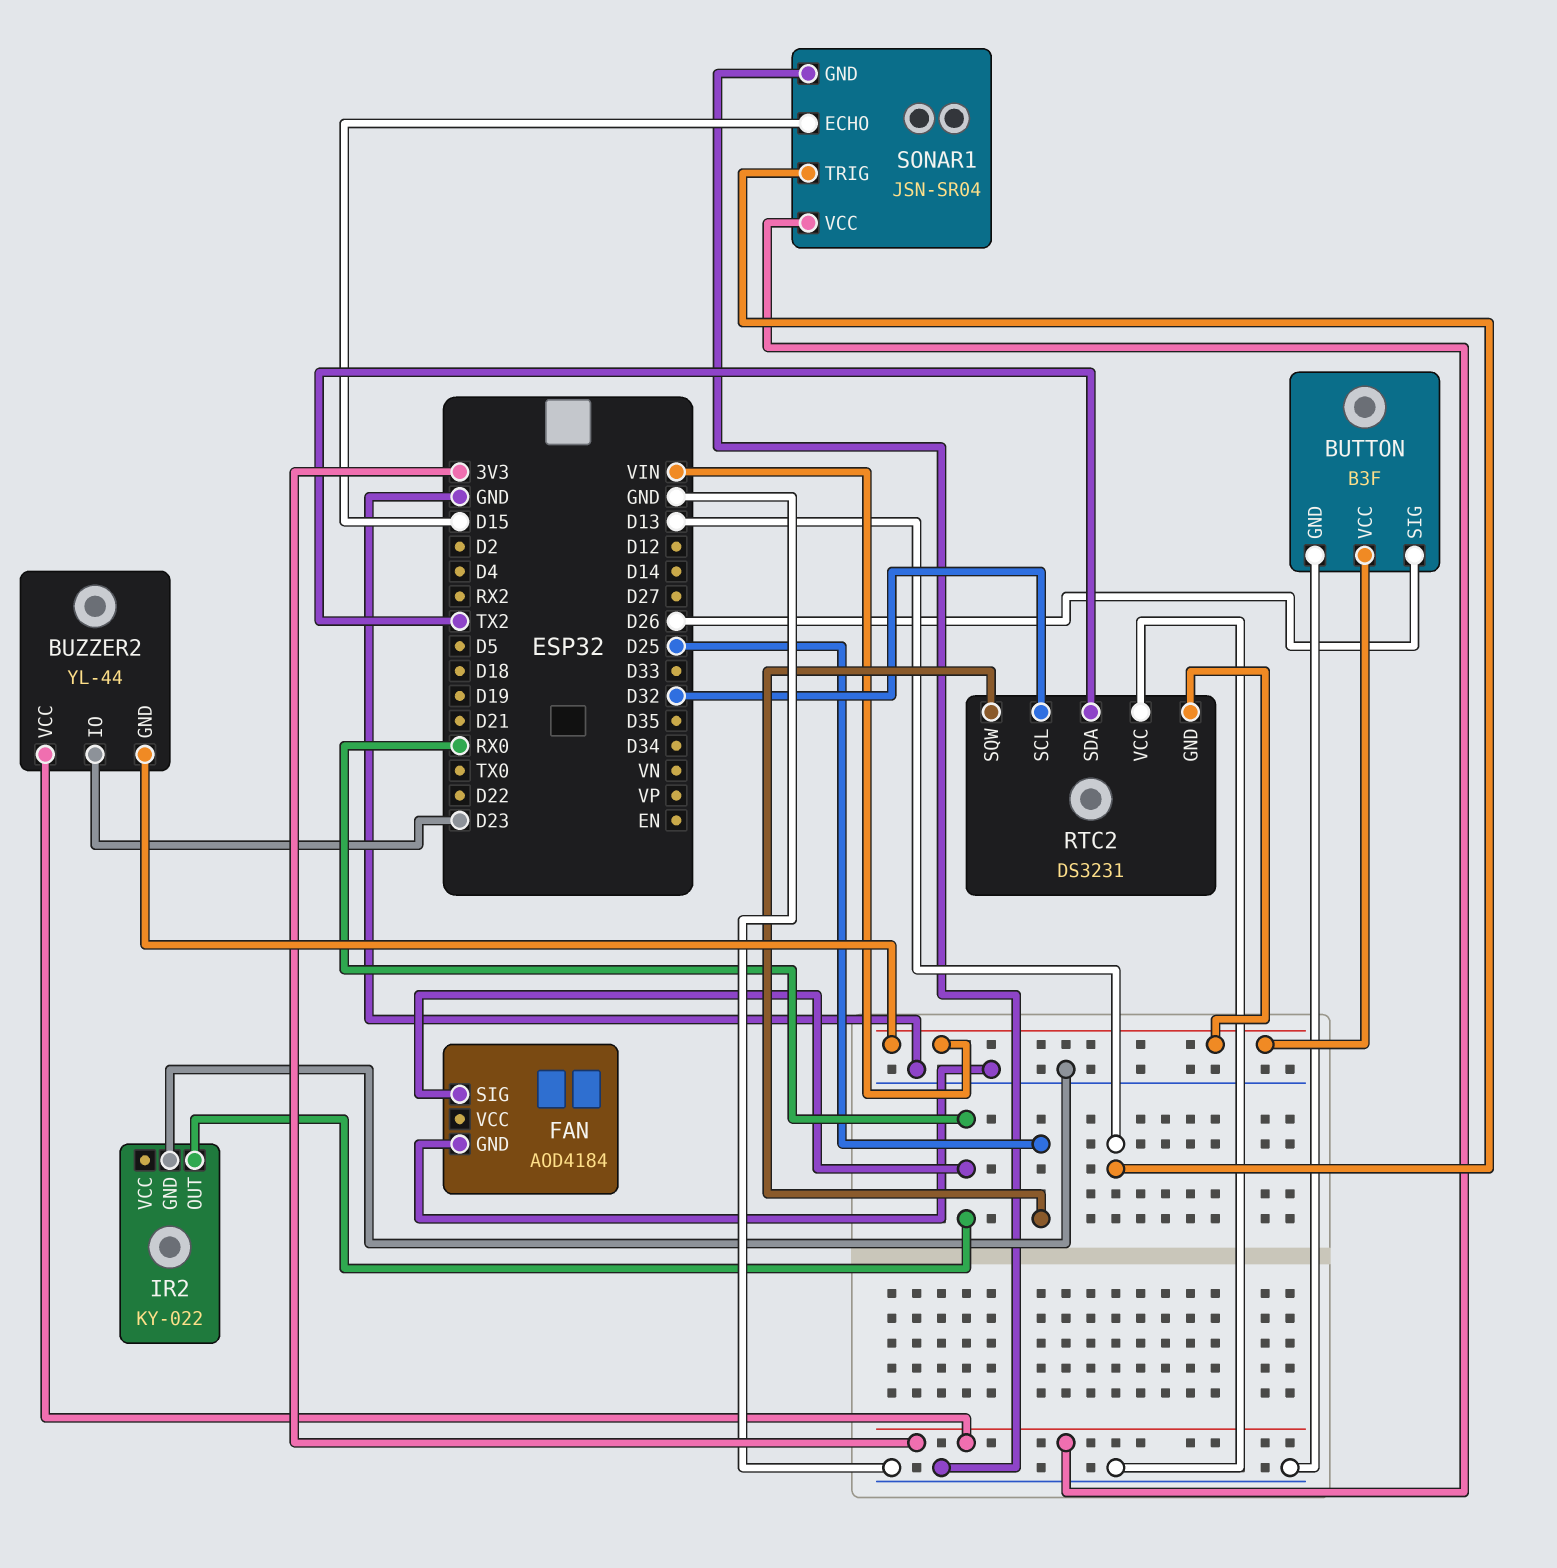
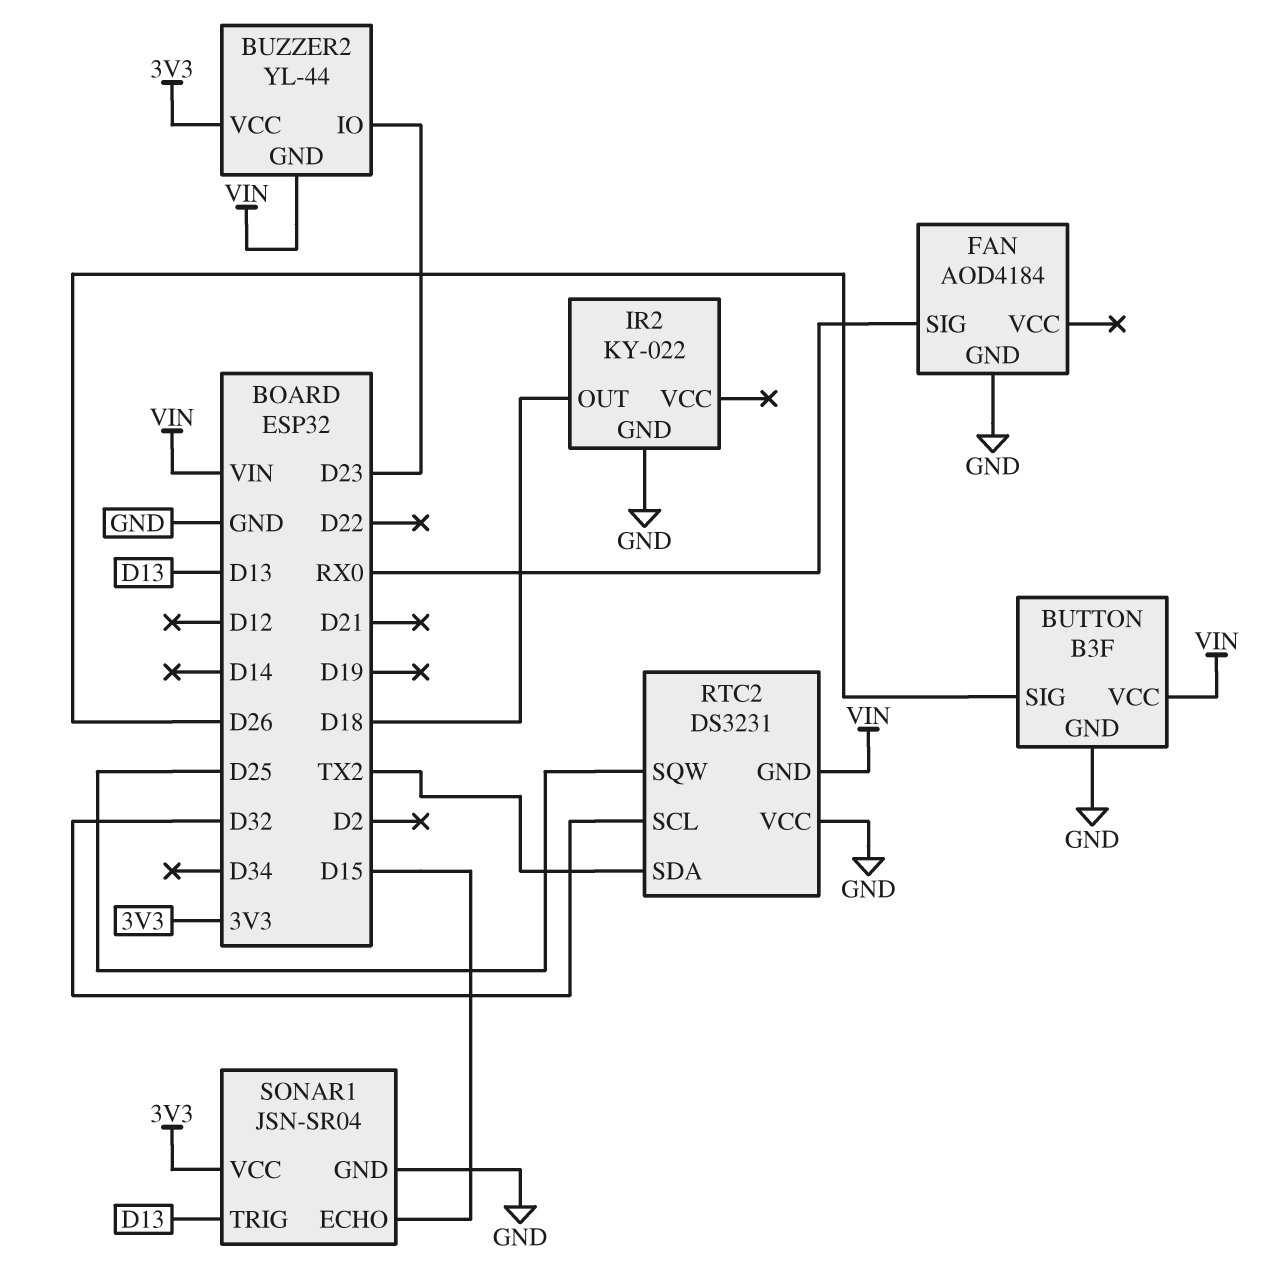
IR2 pin OUT: RX0 -> D18

